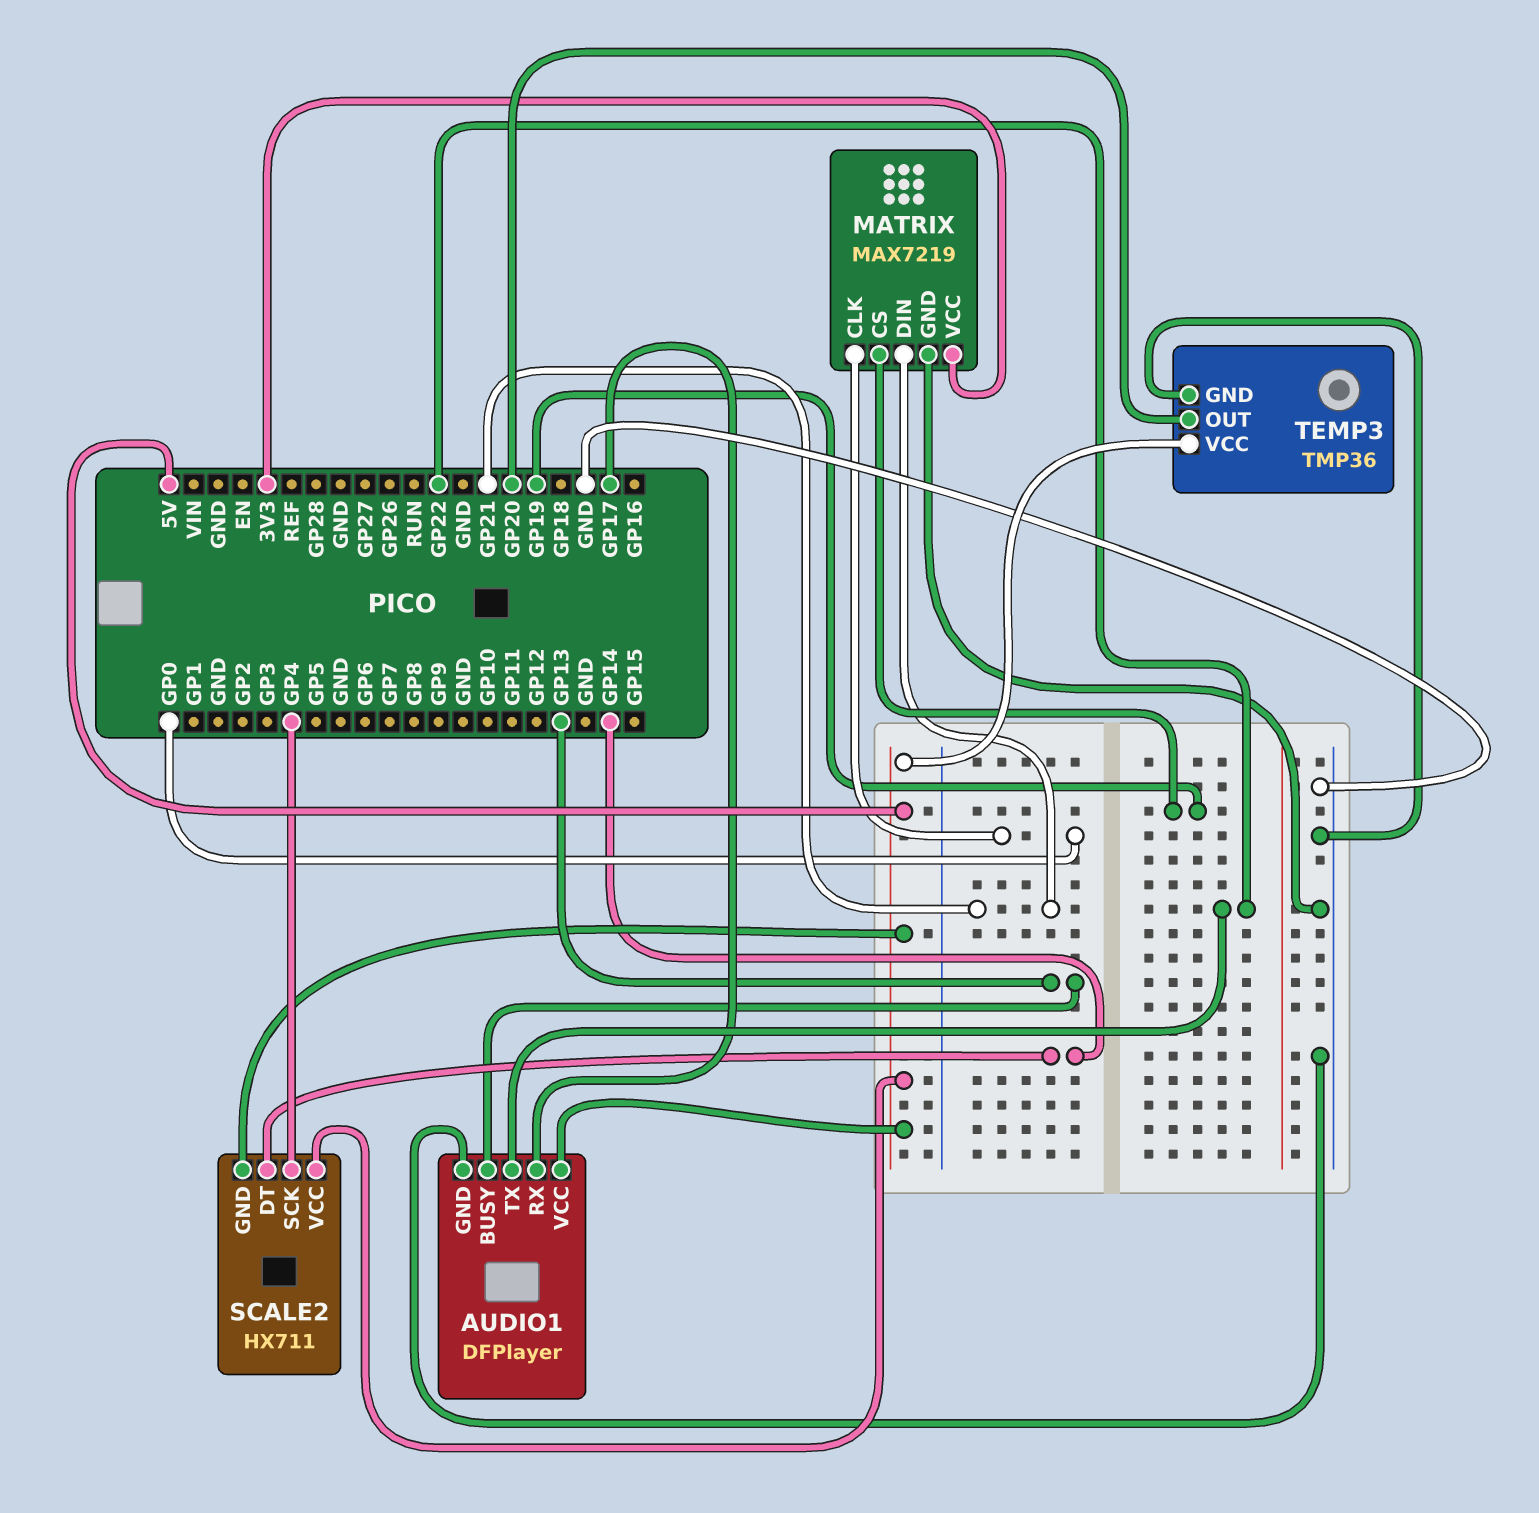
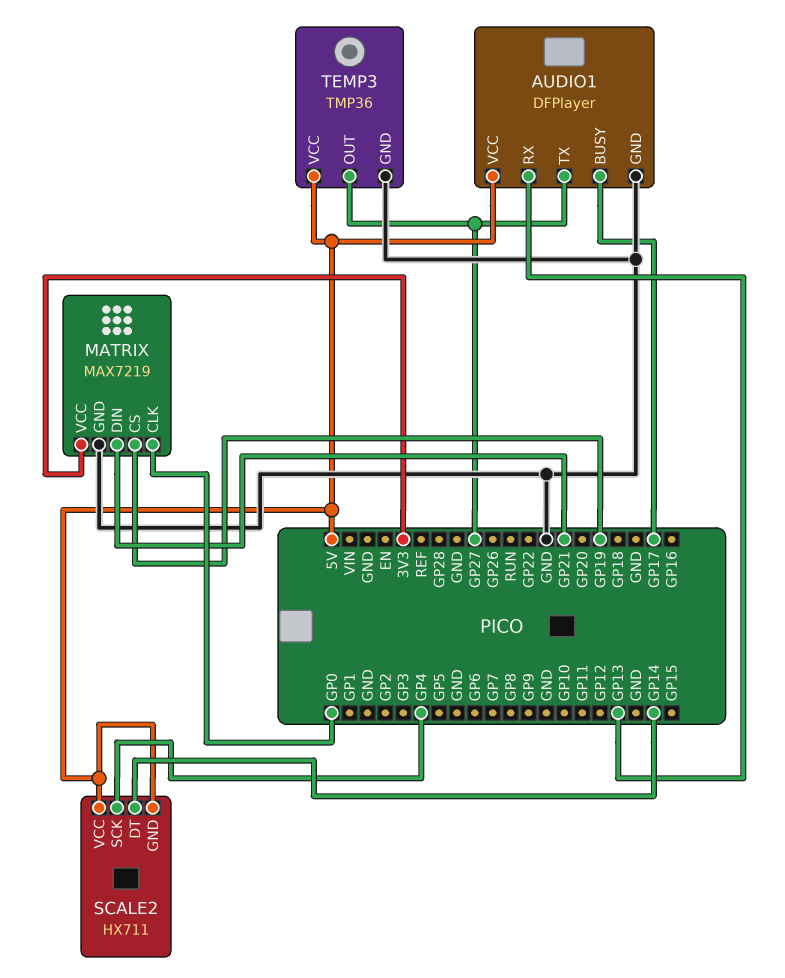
AUDIO1 pin BUSY: GP13 -> GP17
AUDIO1 pin RX: GP17 -> GP13
AUDIO1 pin TX: GP22 -> GP27
TEMP3 pin OUT: GP20 -> GP27

